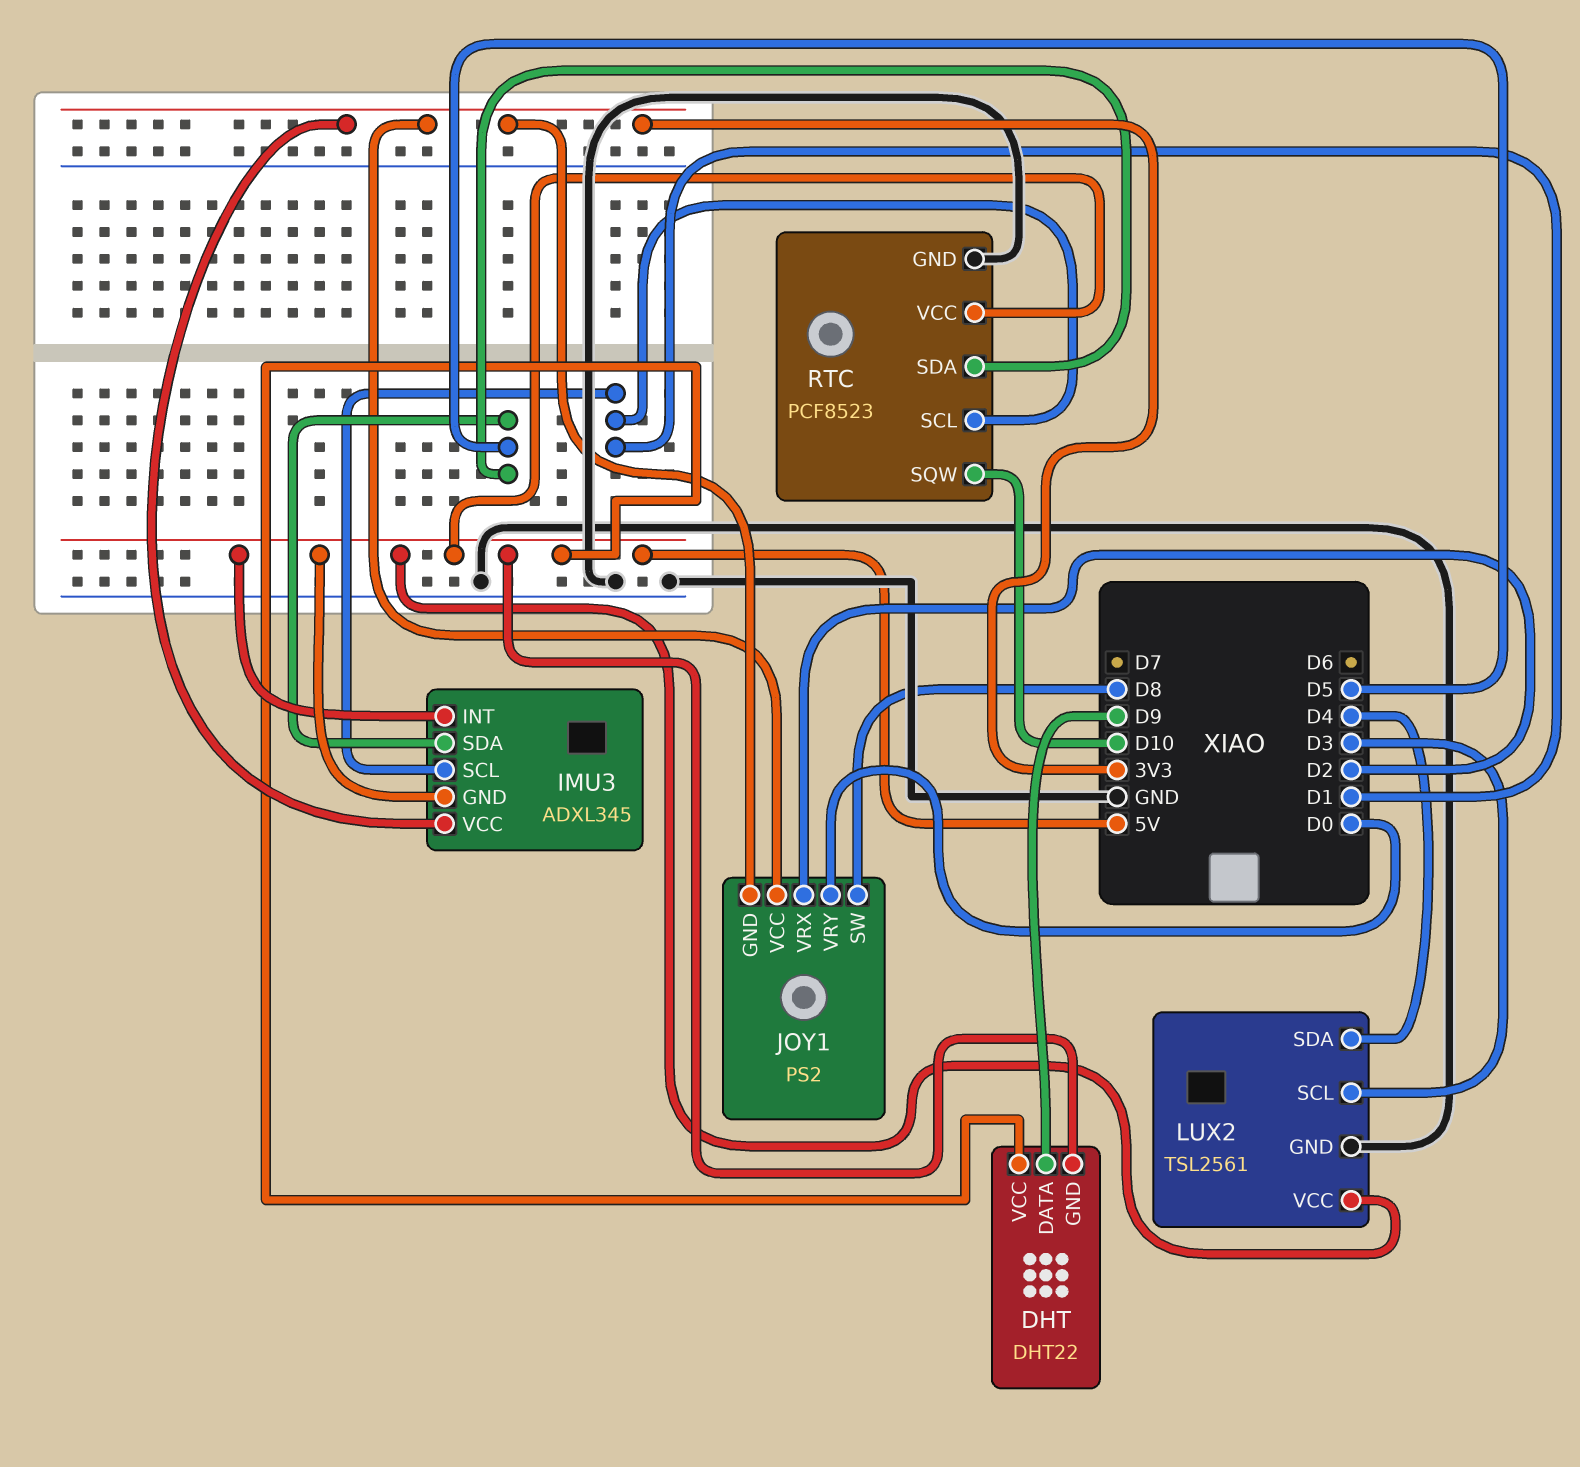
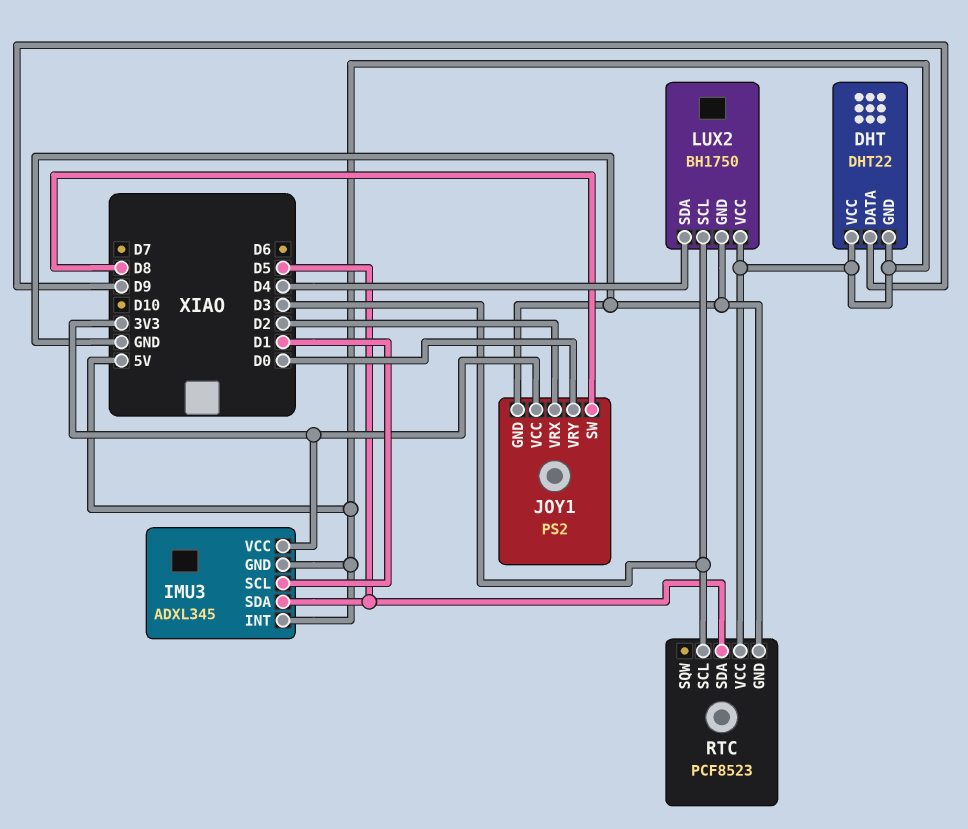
JOY1 pin GND: 3V3 -> GND
LUX2: TSL2561 -> BH1750
RTC pin SCL: D1 -> D3
RTC pin SQW: D10 -> none

